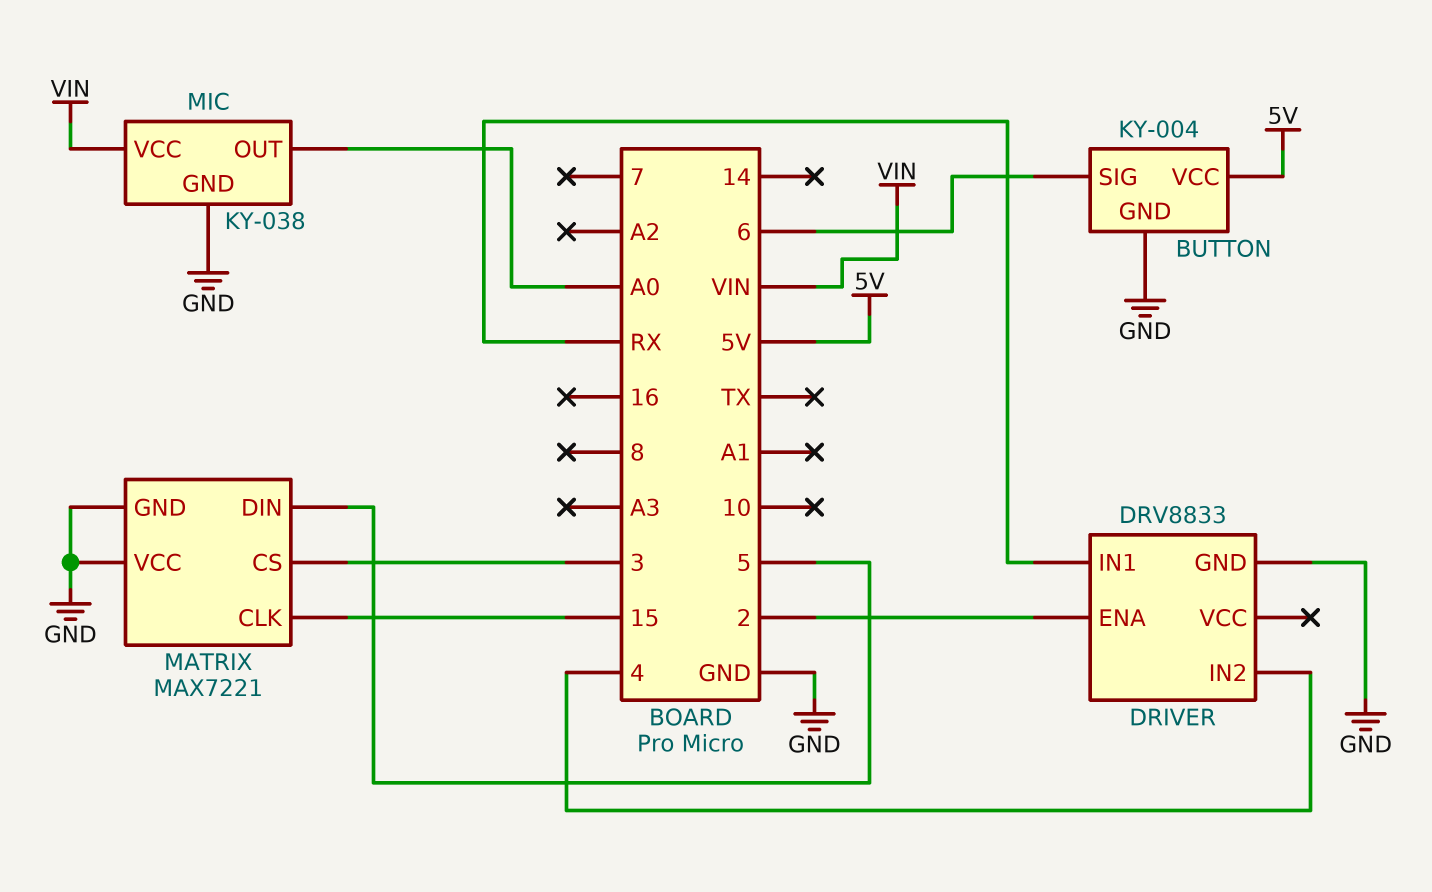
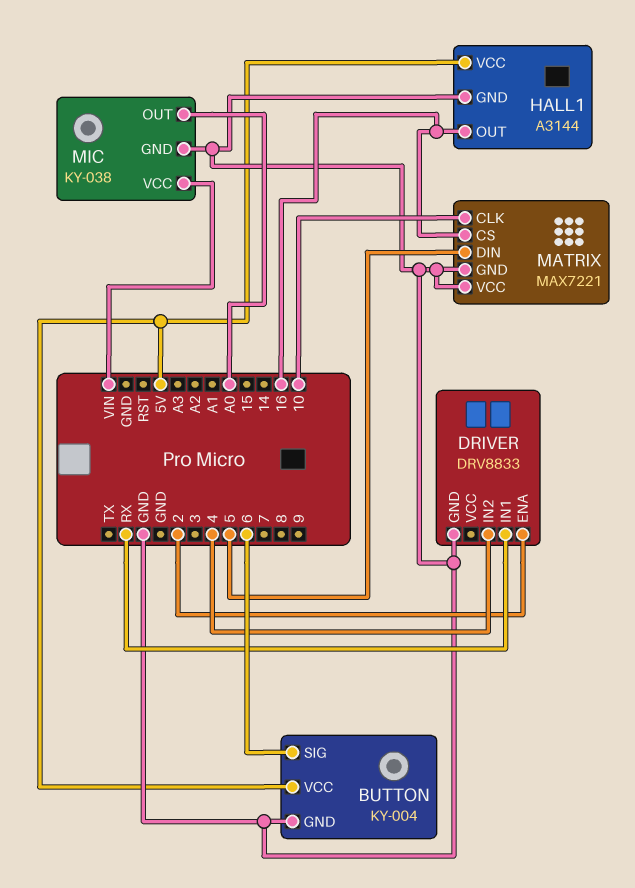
HALL1: none -> A3144
HALL1 pin GND: none -> GND
HALL1 pin OUT: none -> 16
HALL1 pin VCC: none -> 5V
MATRIX pin CLK: 15 -> 10
MATRIX pin CS: 3 -> 16

